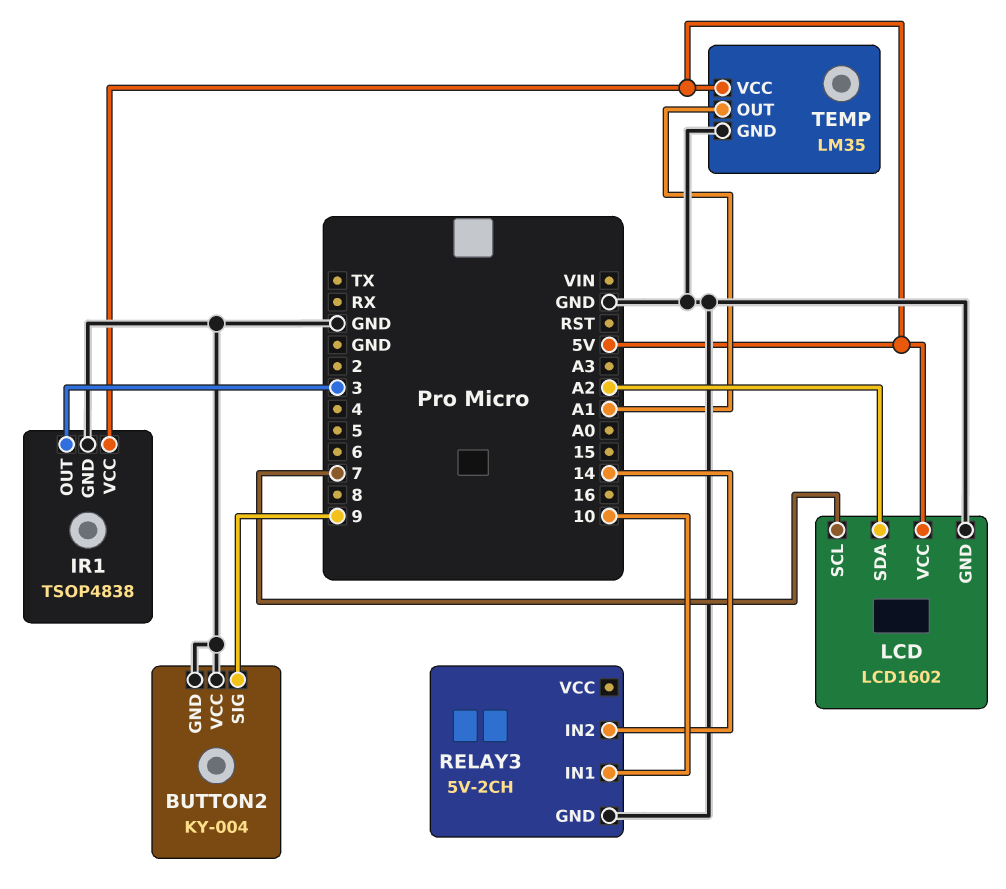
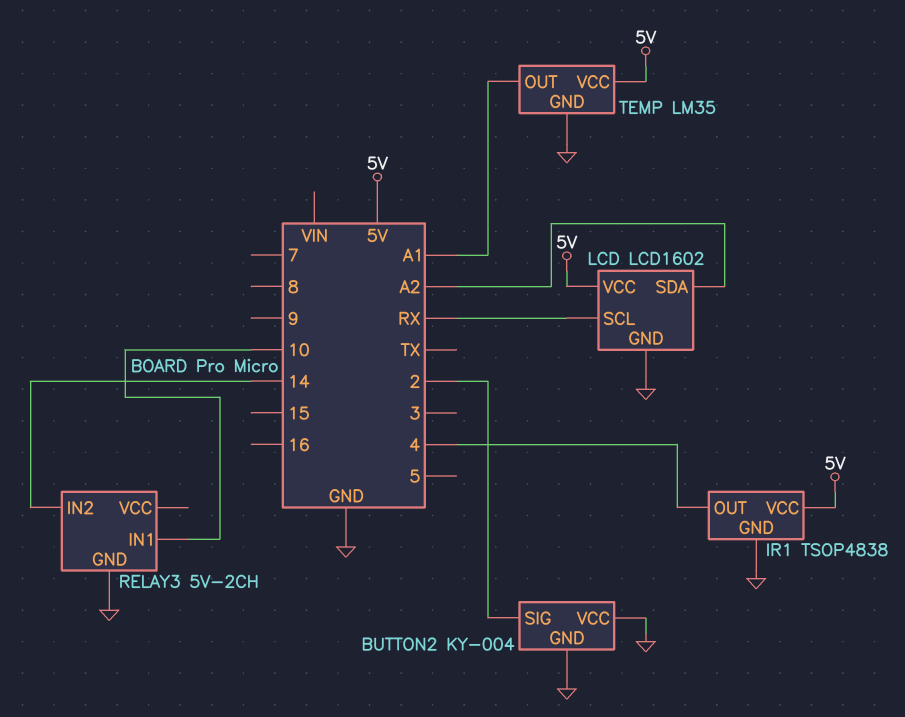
BUTTON2 pin SIG: 9 -> 2
IR1 pin OUT: 3 -> 4
LCD pin SCL: 7 -> RX

